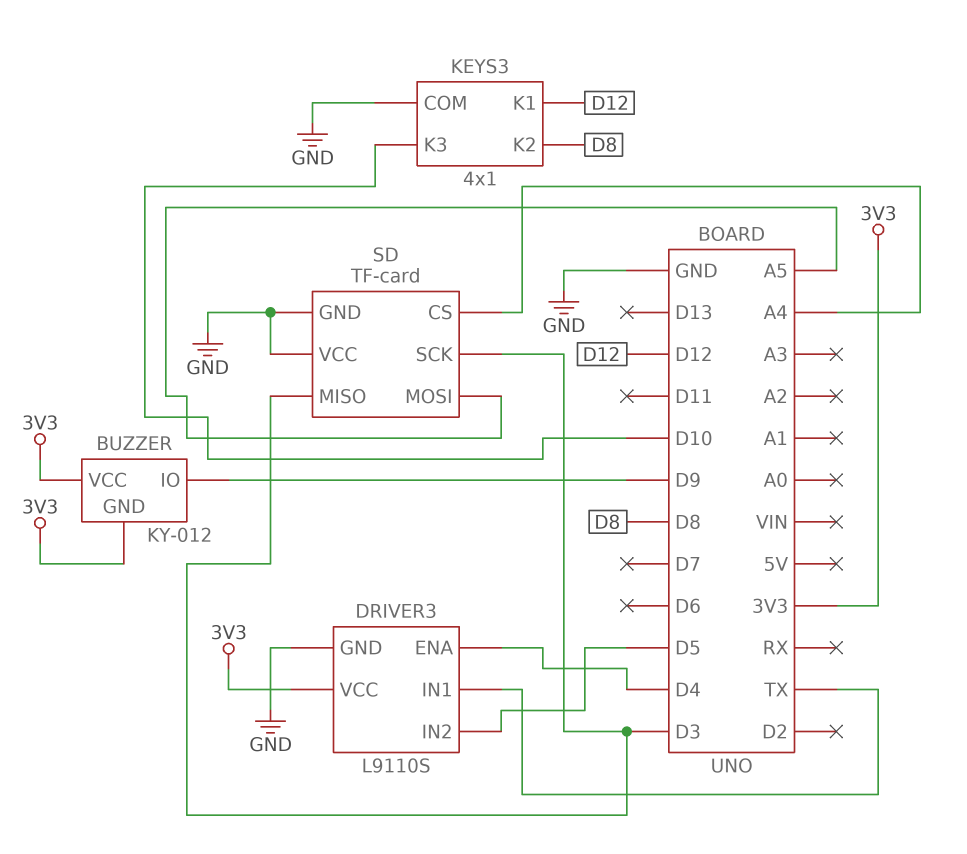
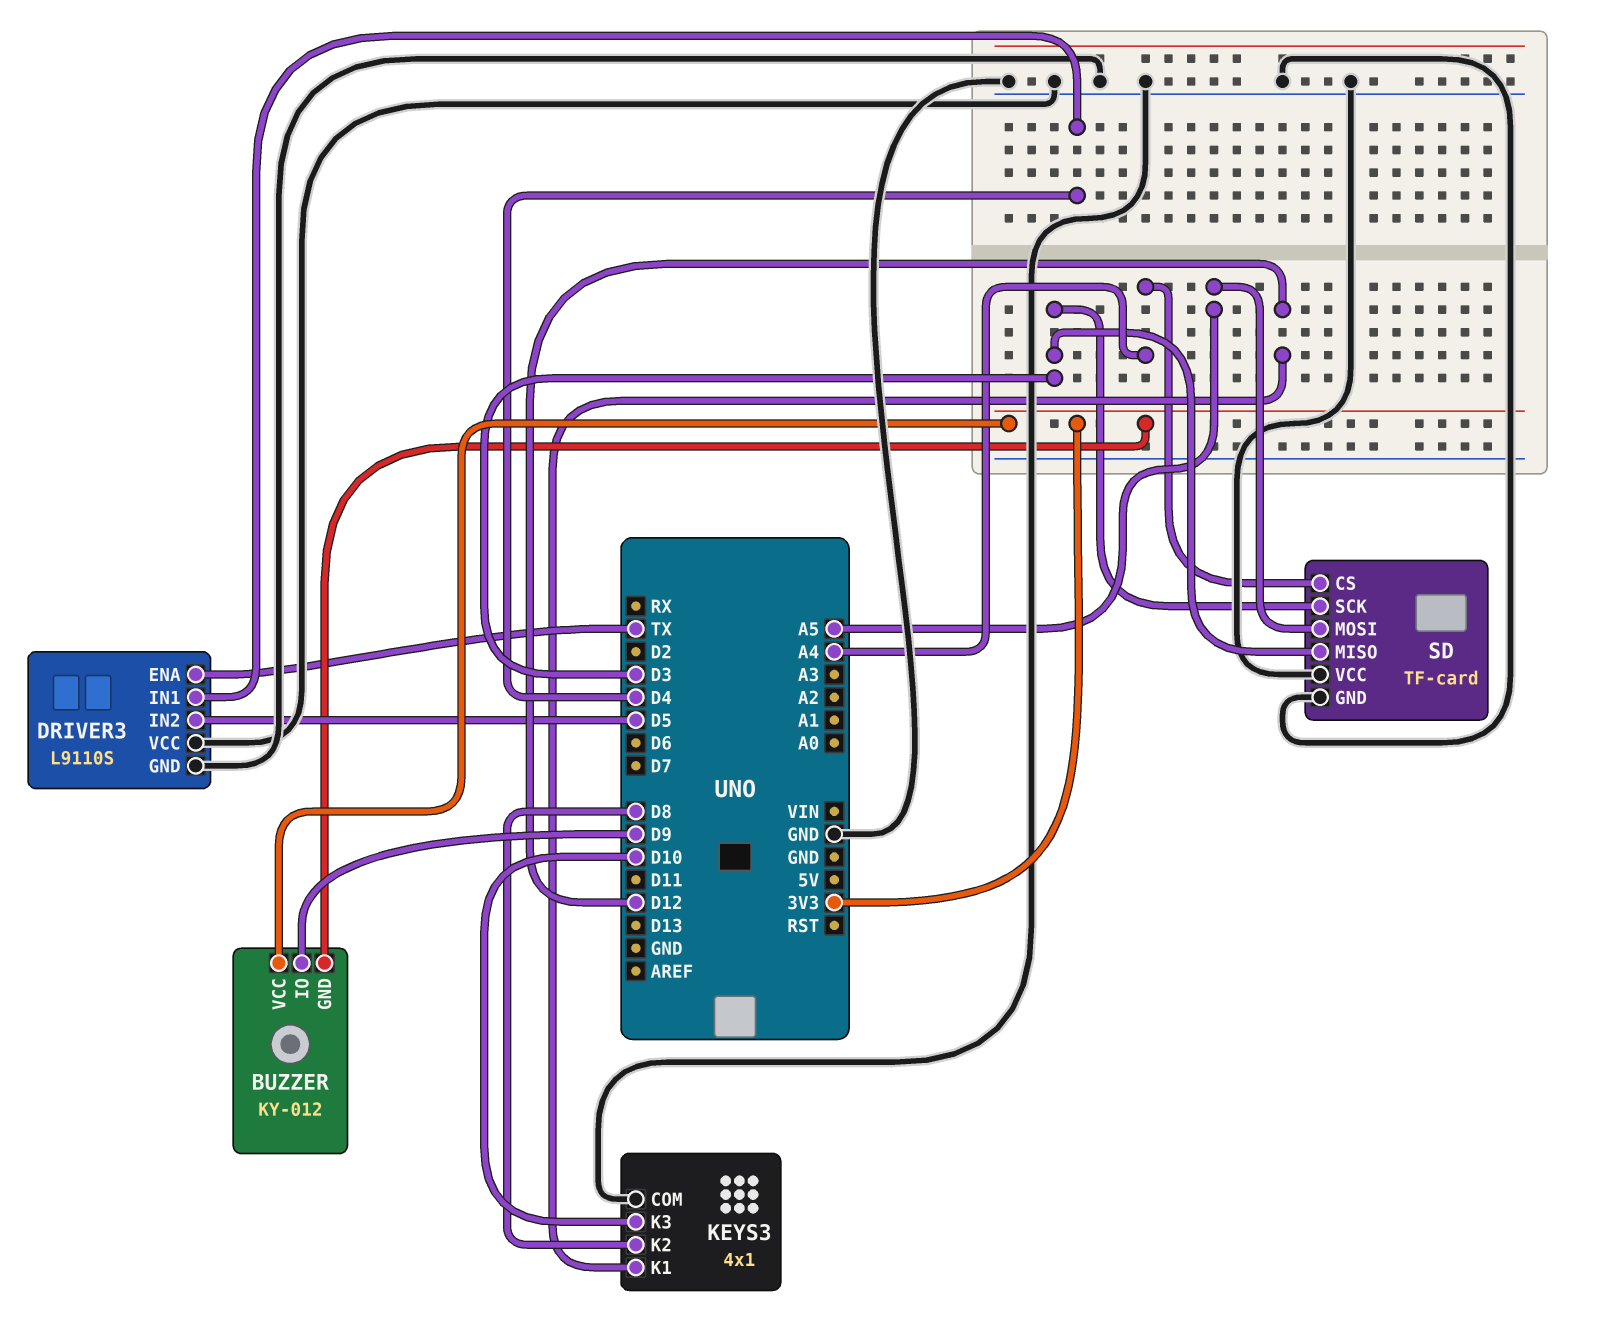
DRIVER3 pin ENA: D4 -> TX
DRIVER3 pin IN1: TX -> D4
DRIVER3 pin VCC: 3V3 -> GND

